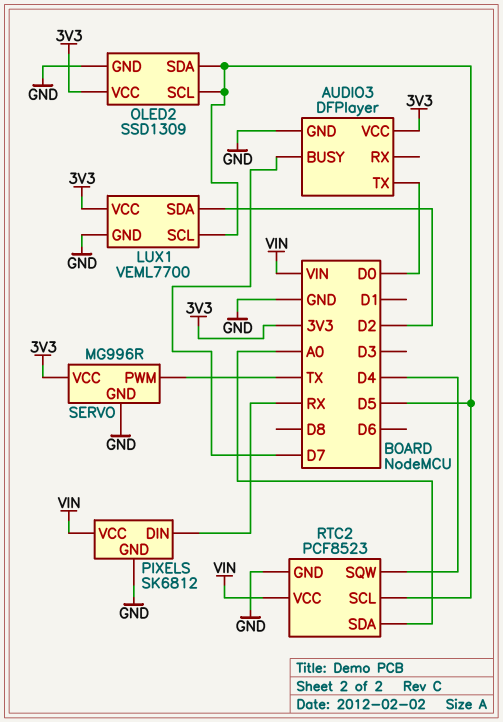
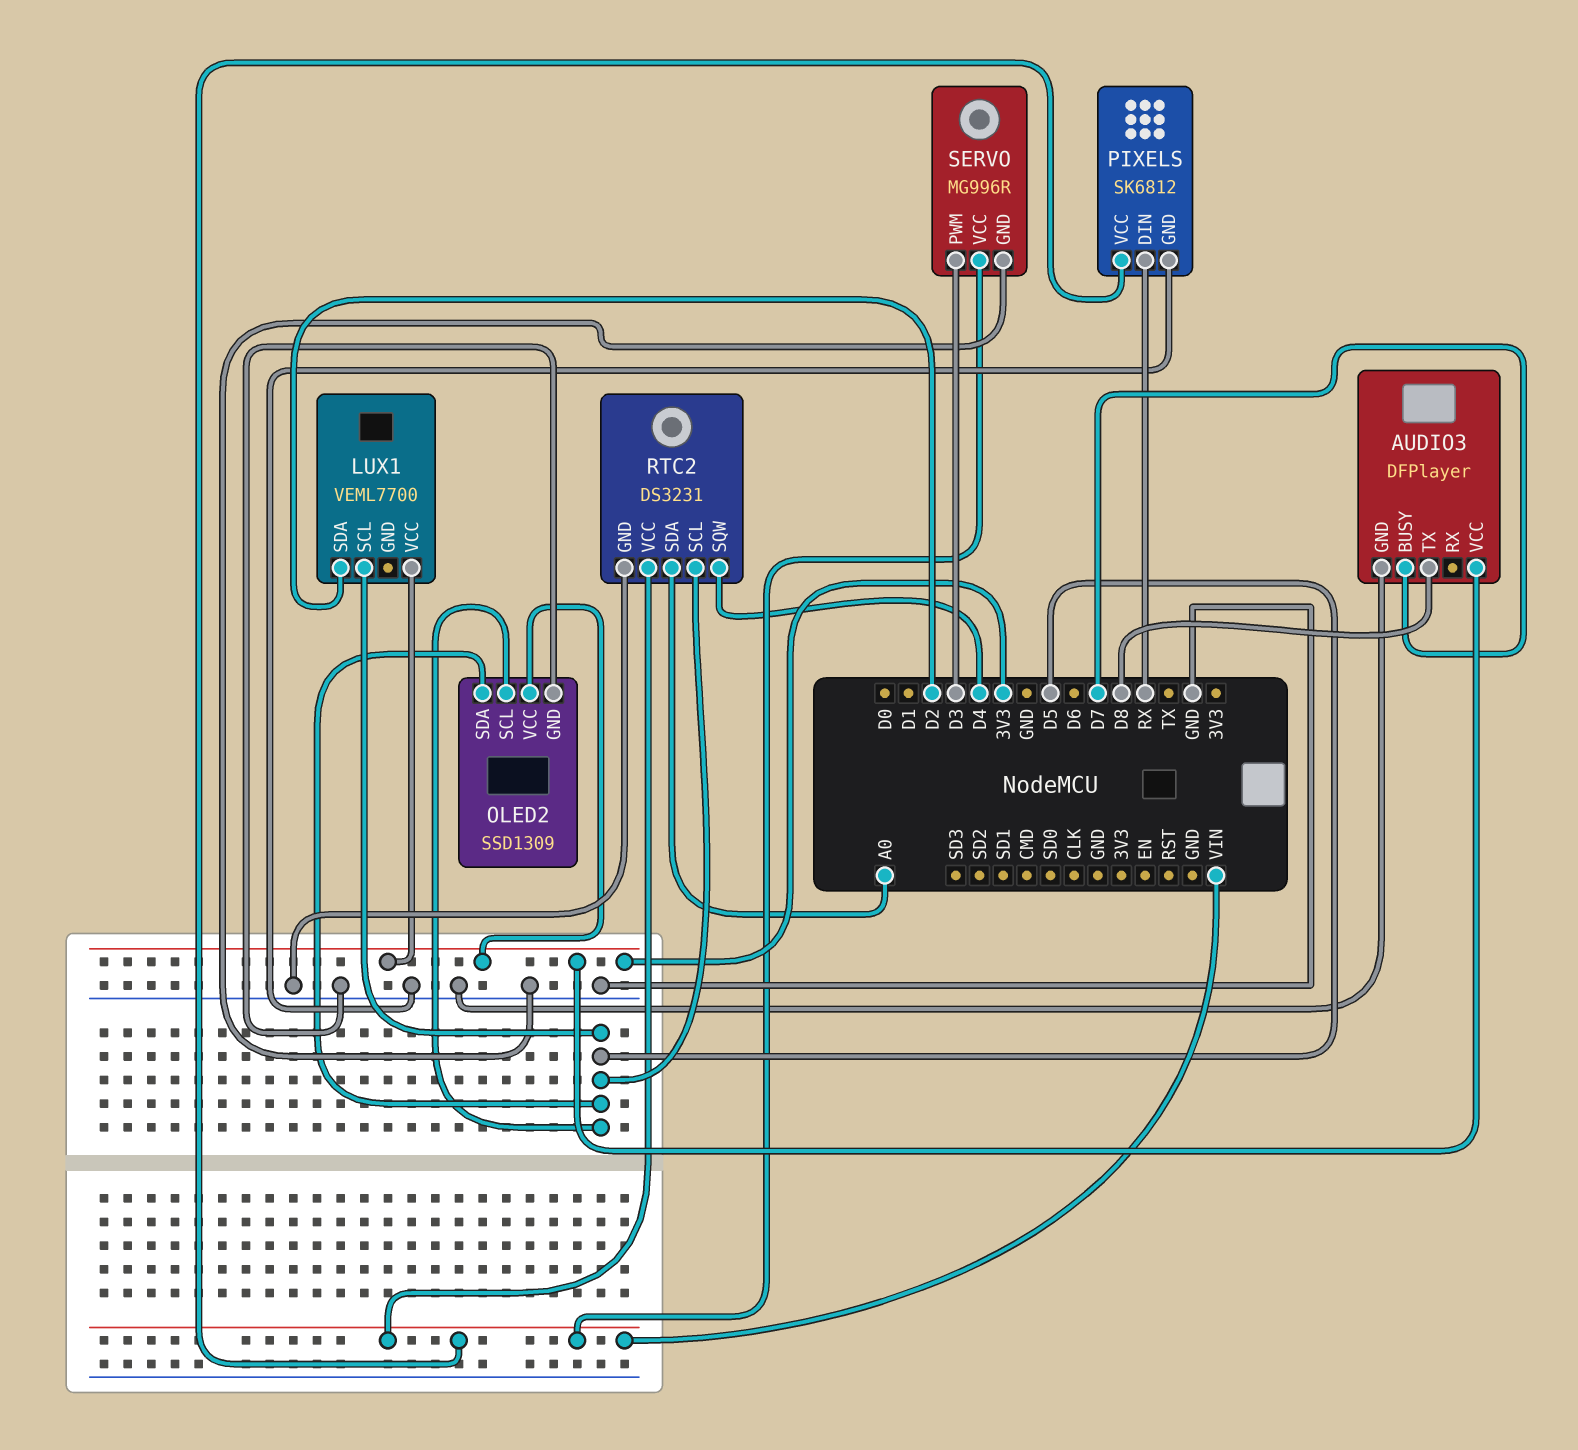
AUDIO3 pin TX: D0 -> D8
LUX1 pin GND: GND -> none
RTC2: PCF8523 -> DS3231
SERVO pin PWM: TX -> D3
SERVO pin VCC: 3V3 -> VIN

